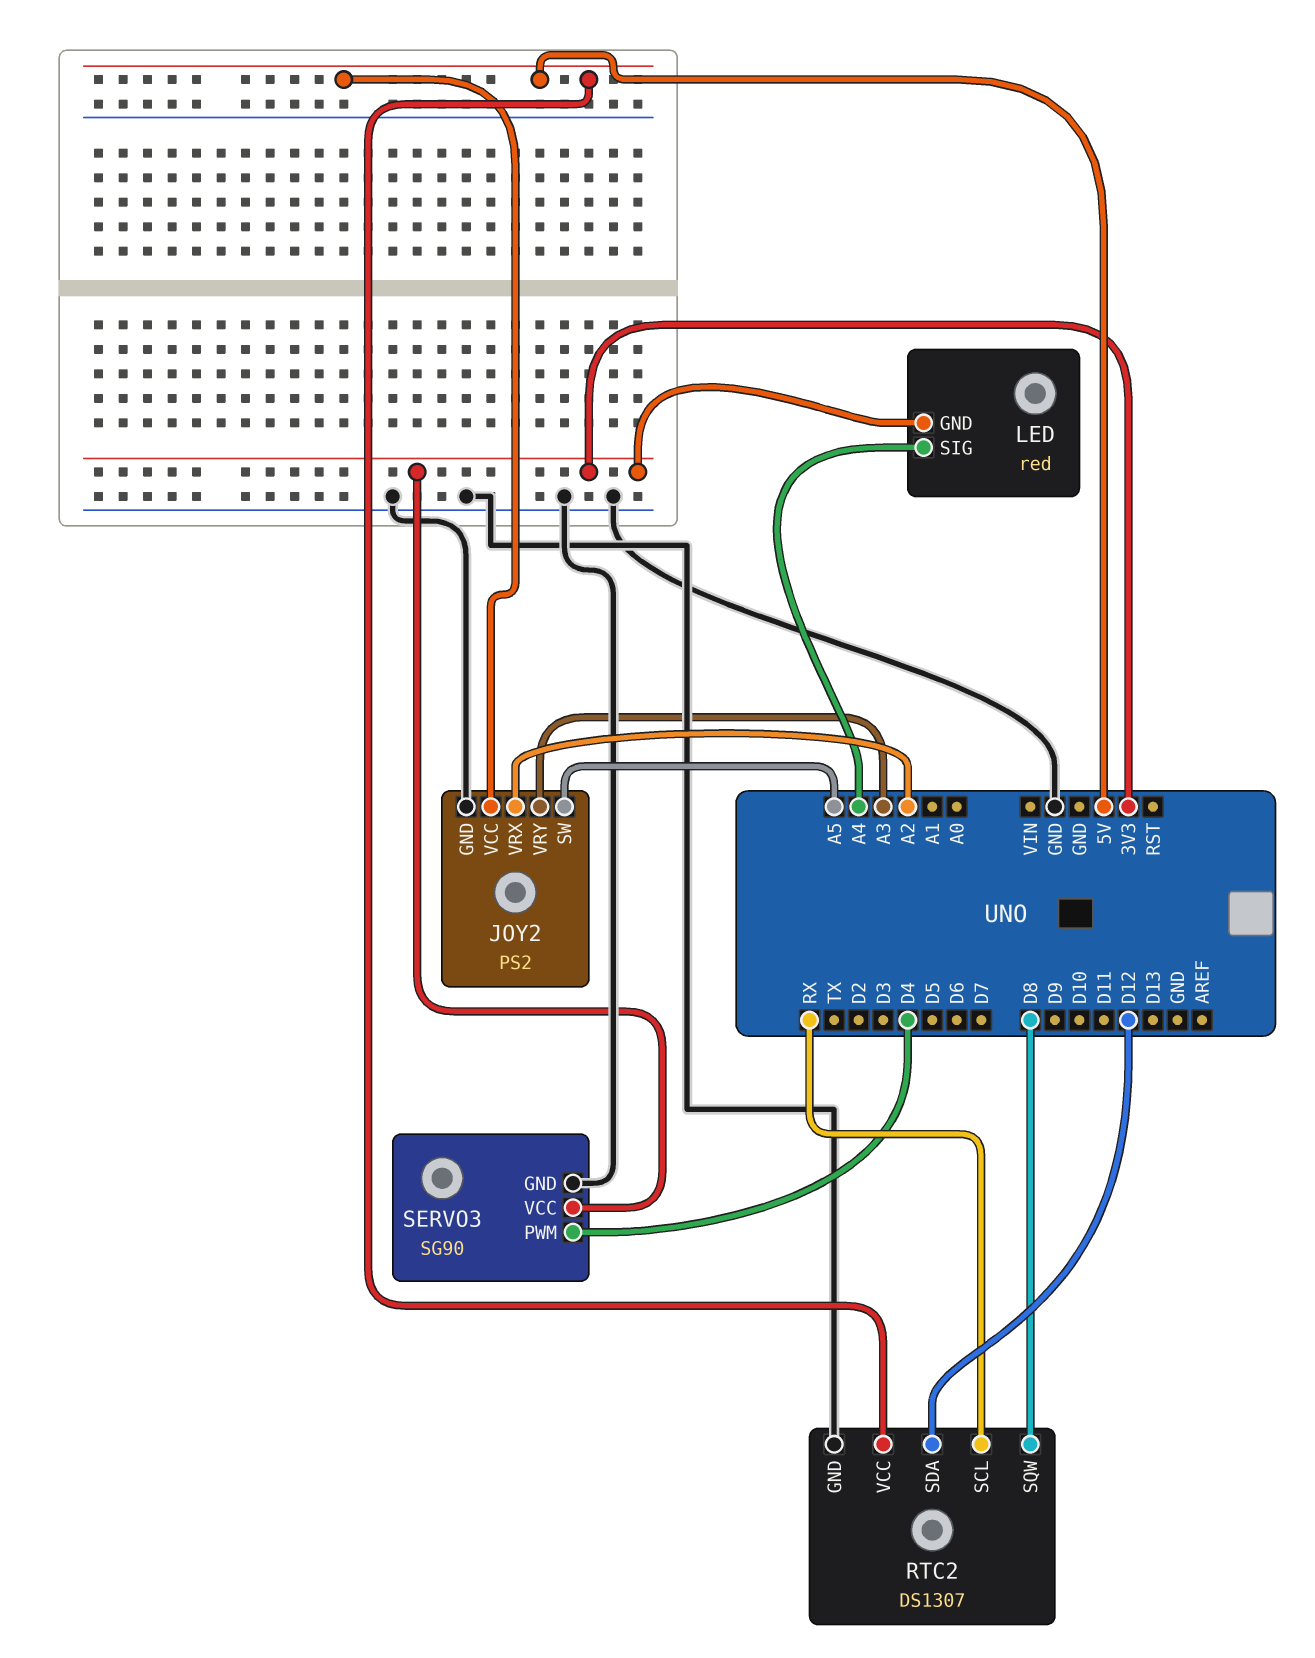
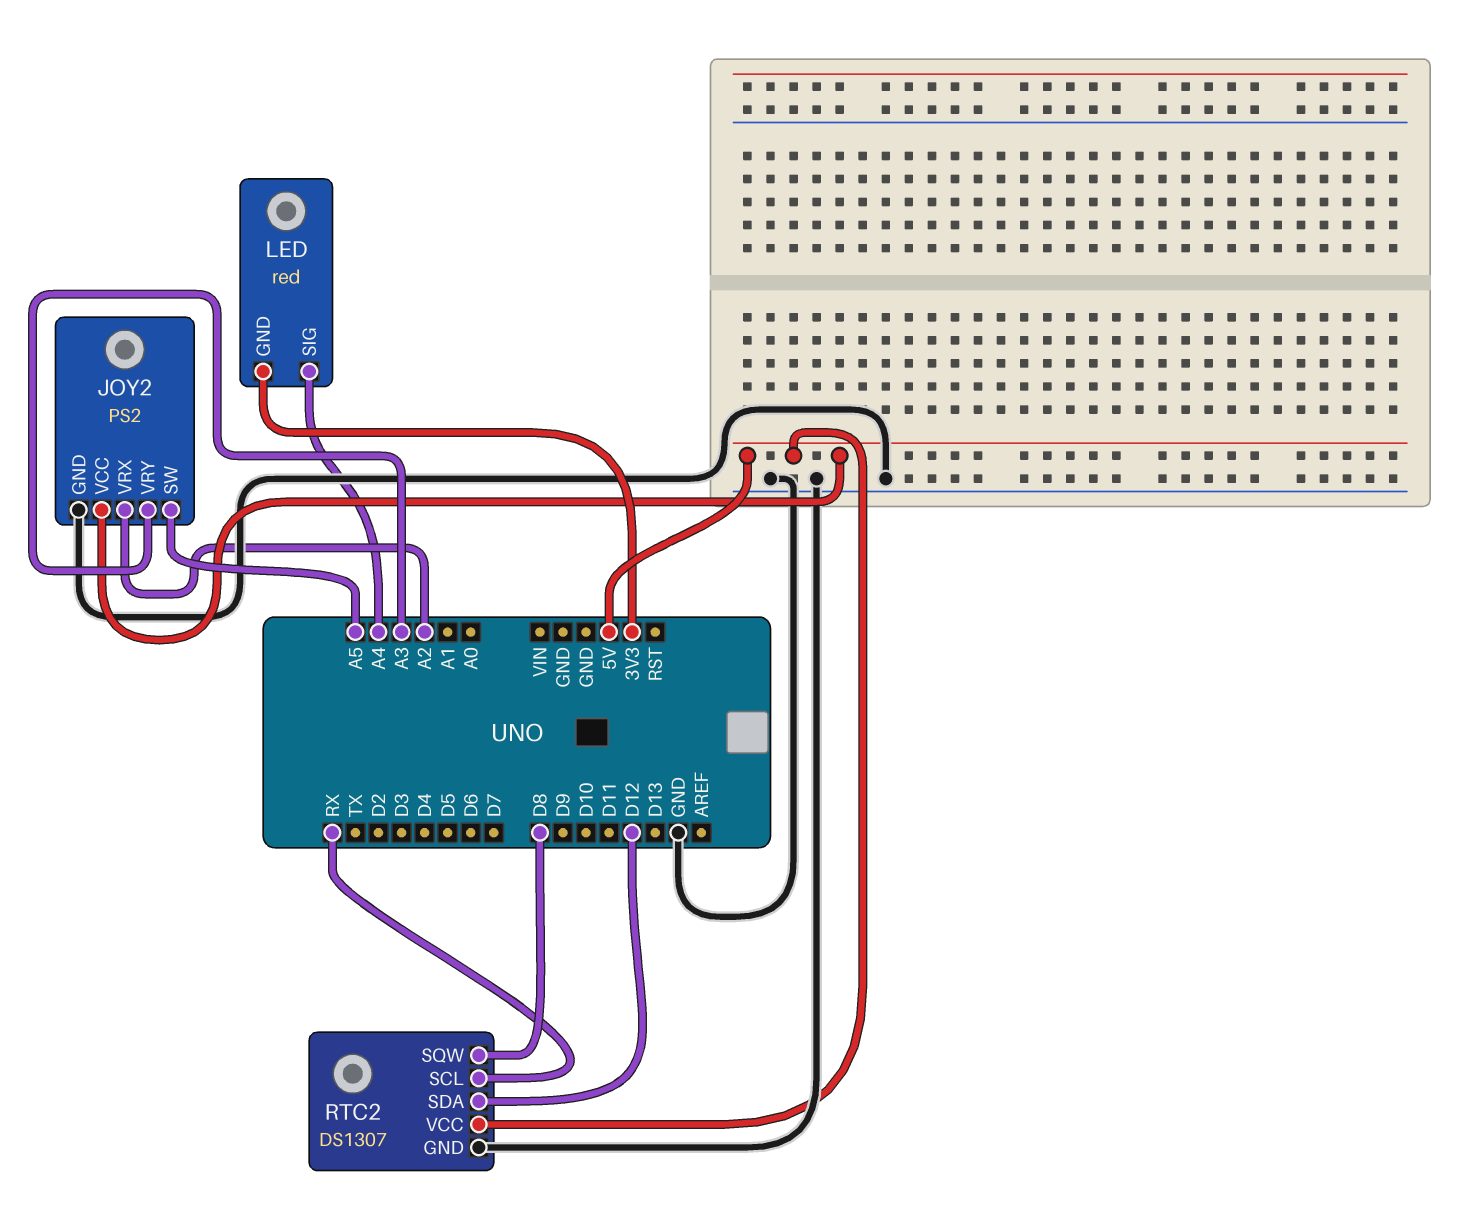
SERVO3: SG90 -> none
SERVO3 pin GND: GND -> none
SERVO3 pin PWM: D4 -> none
SERVO3 pin VCC: 3V3 -> none

